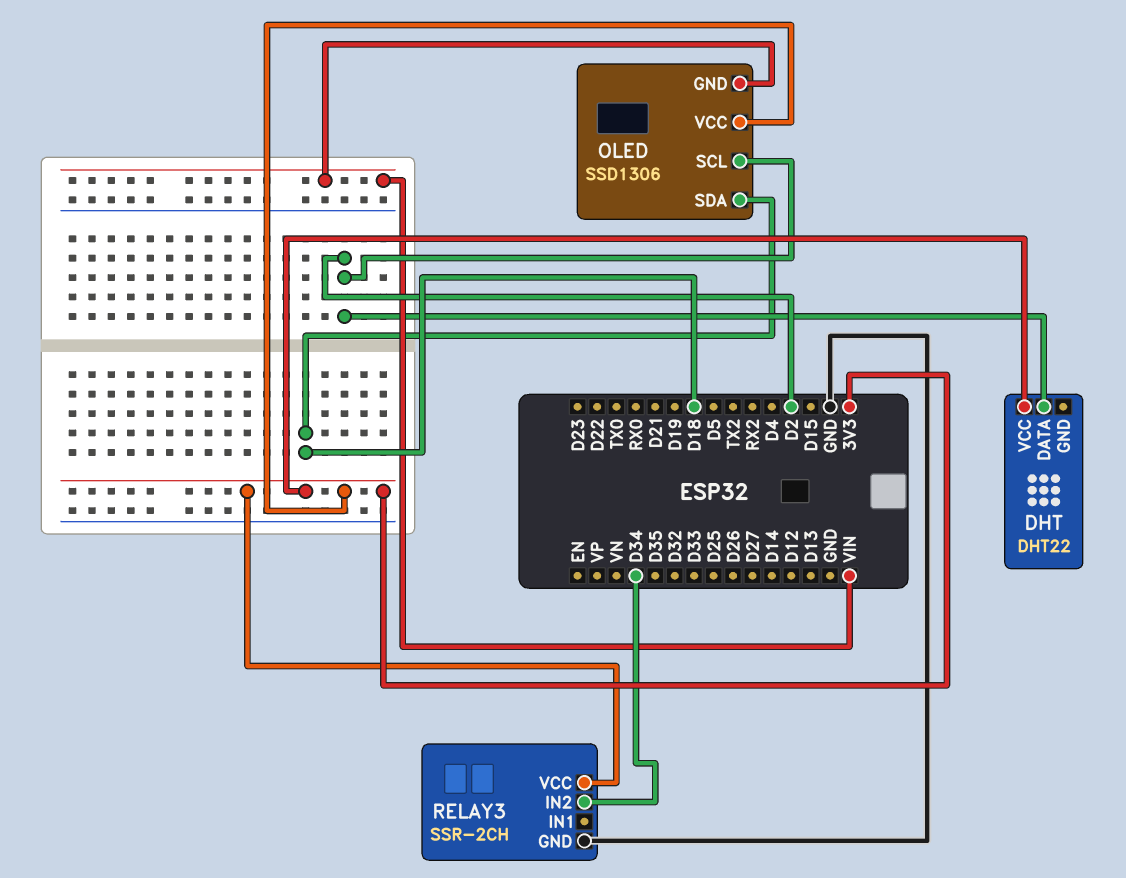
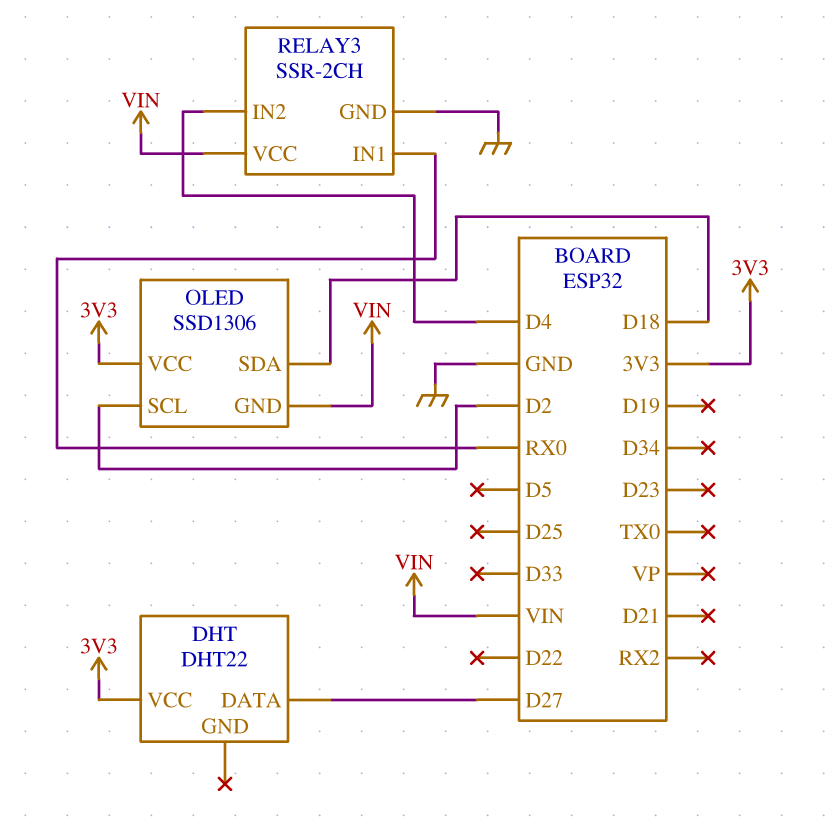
DHT pin DATA: D2 -> D27
RELAY3 pin IN1: none -> RX0
RELAY3 pin IN2: D34 -> D4
RELAY3 pin VCC: 3V3 -> VIN

